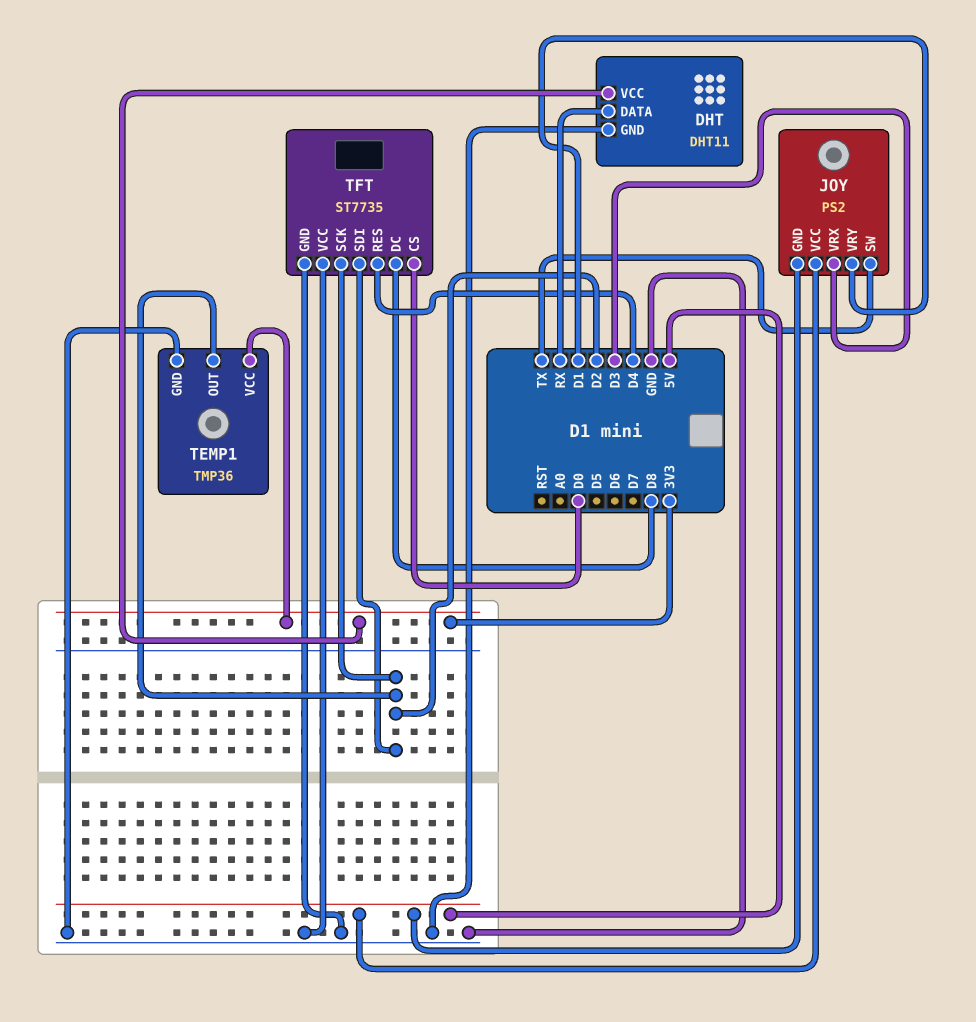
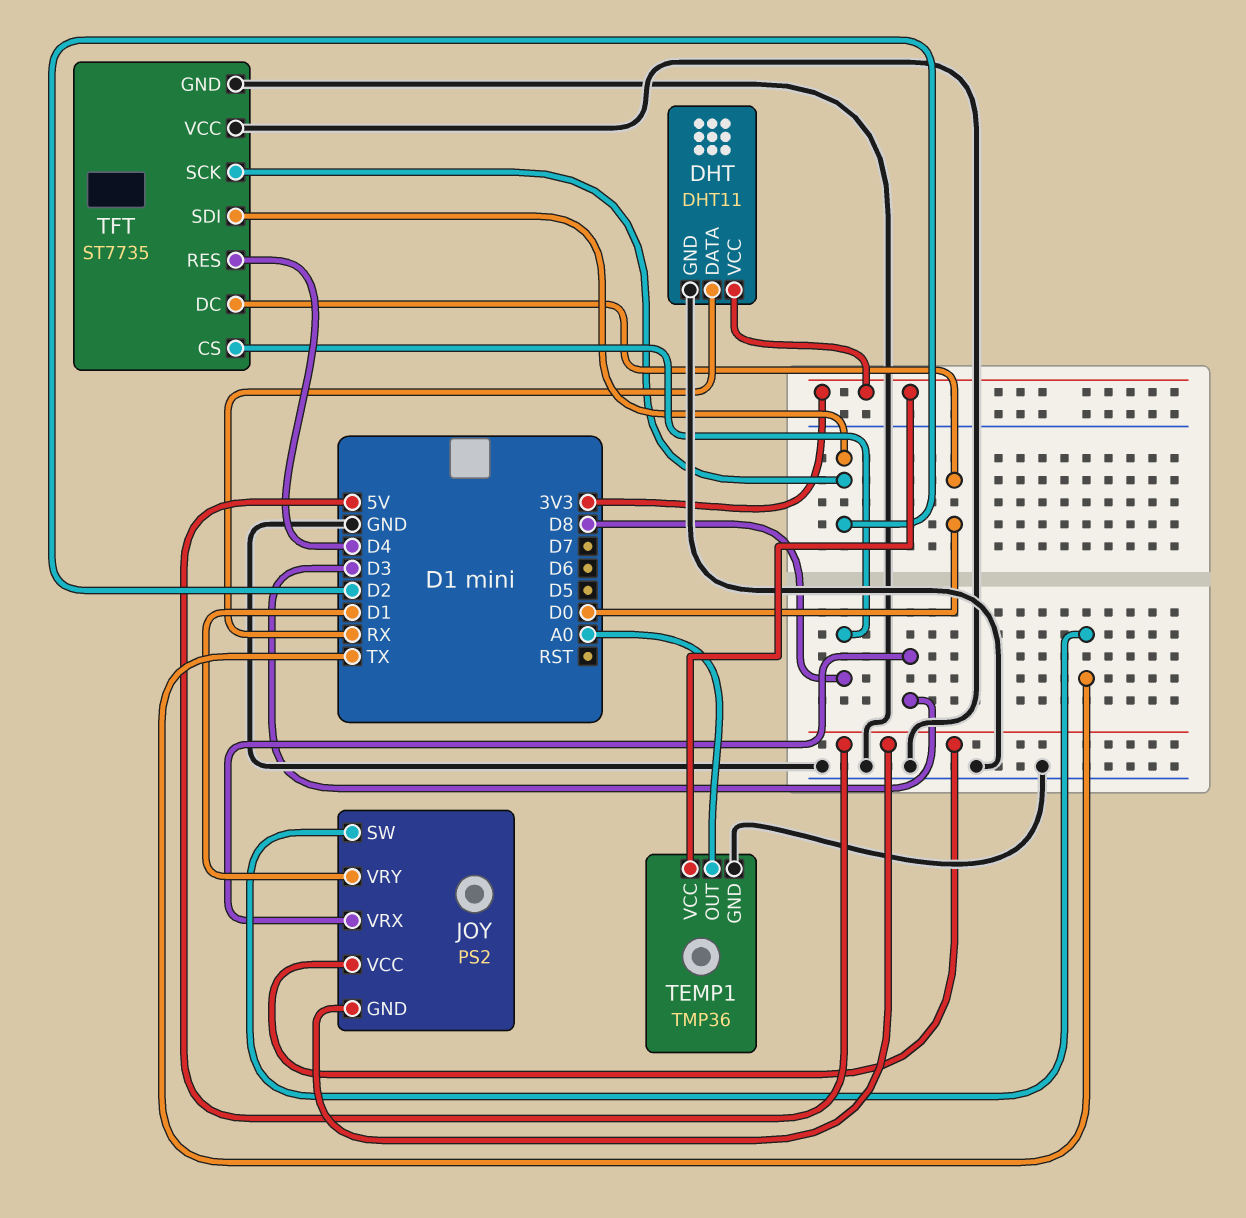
TEMP1 pin OUT: D2 -> A0
TFT pin CS: D0 -> D8
TFT pin DC: D8 -> D0

